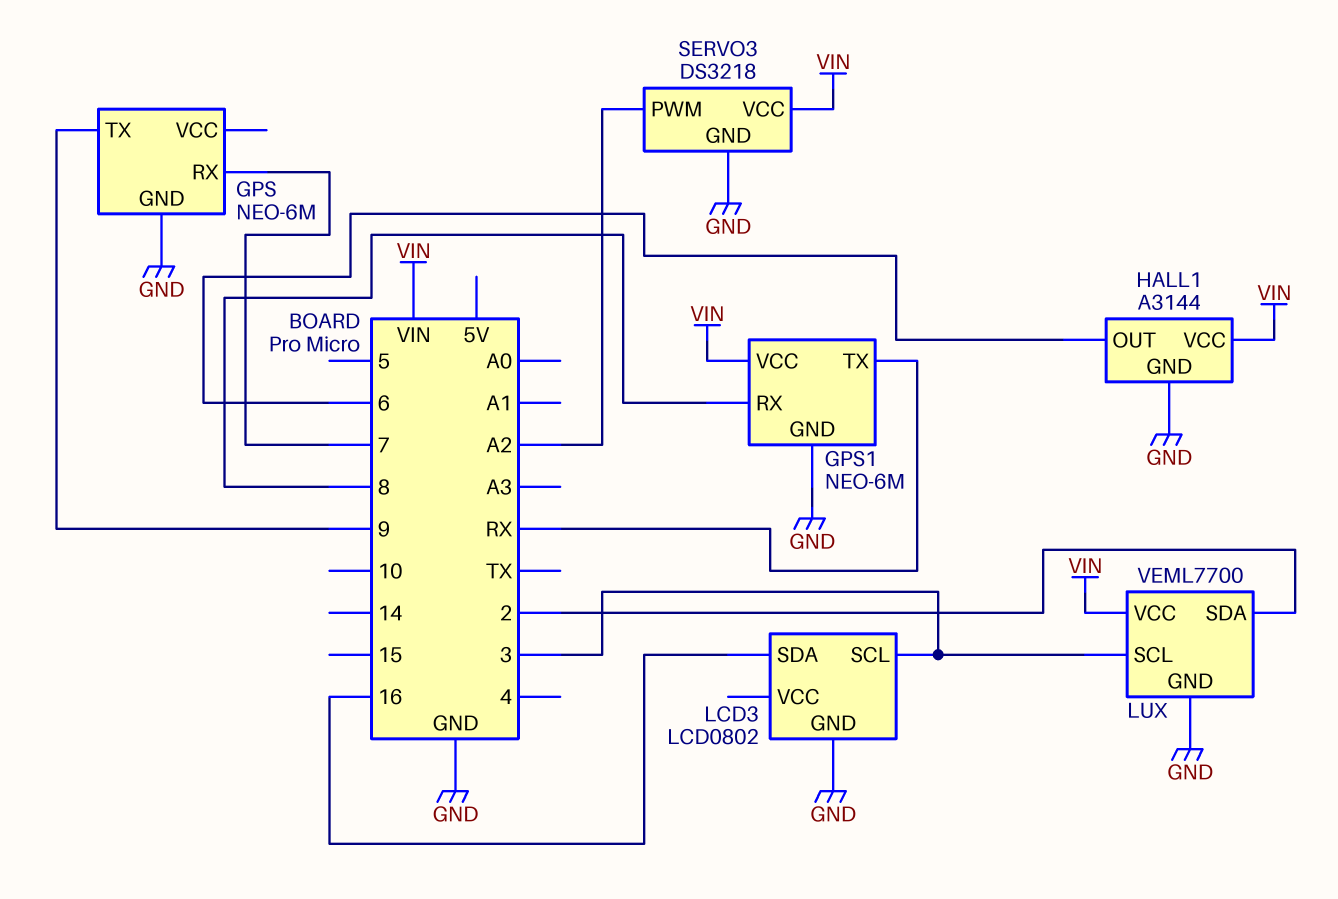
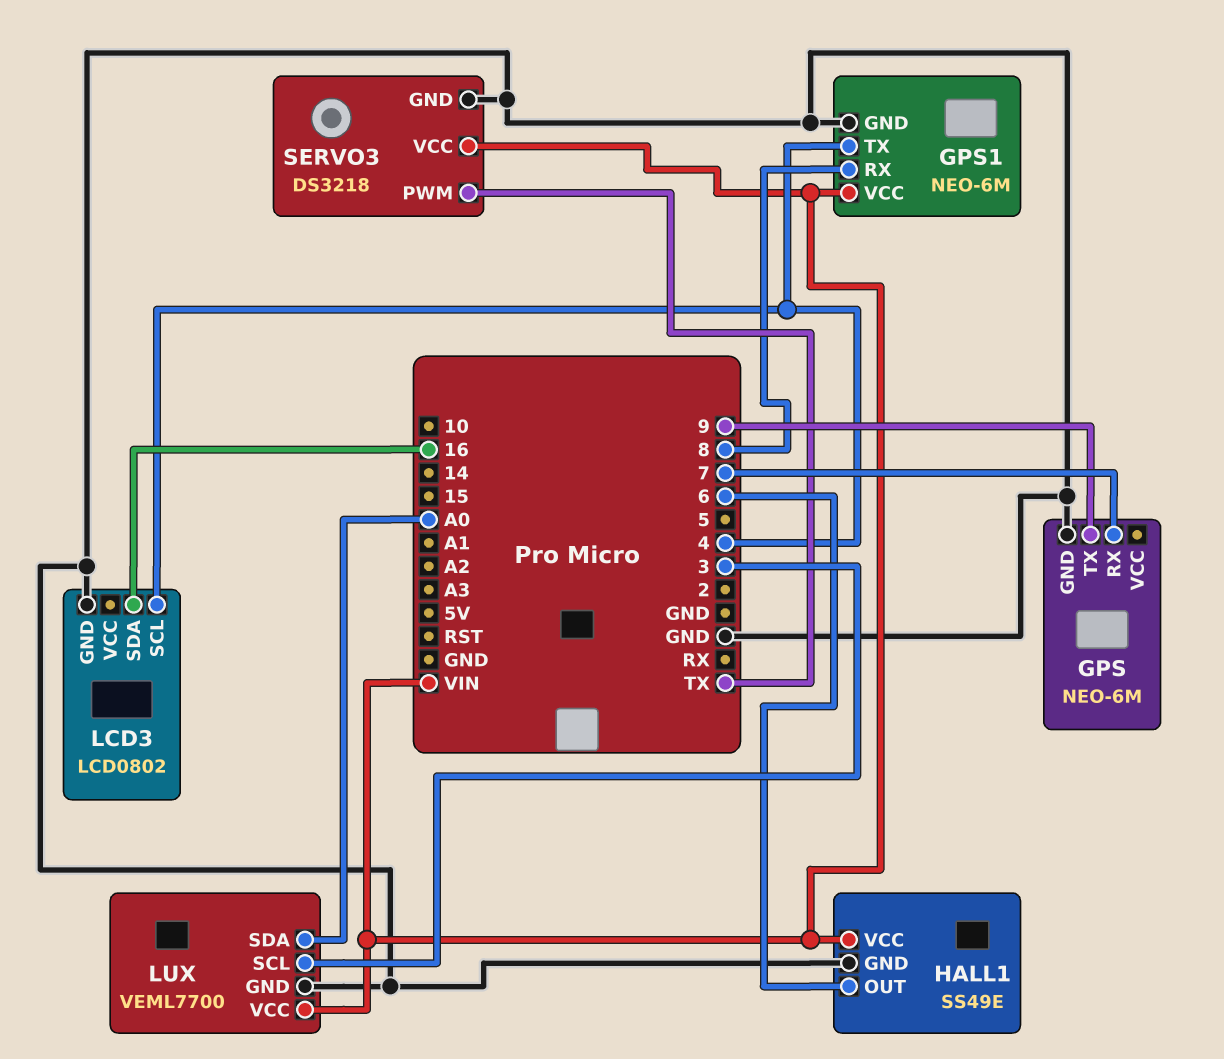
GPS1 pin TX: RX -> 4
HALL1: A3144 -> SS49E
LCD3 pin SCL: 3 -> 4
LUX pin SDA: 2 -> A0
SERVO3 pin PWM: A2 -> TX

